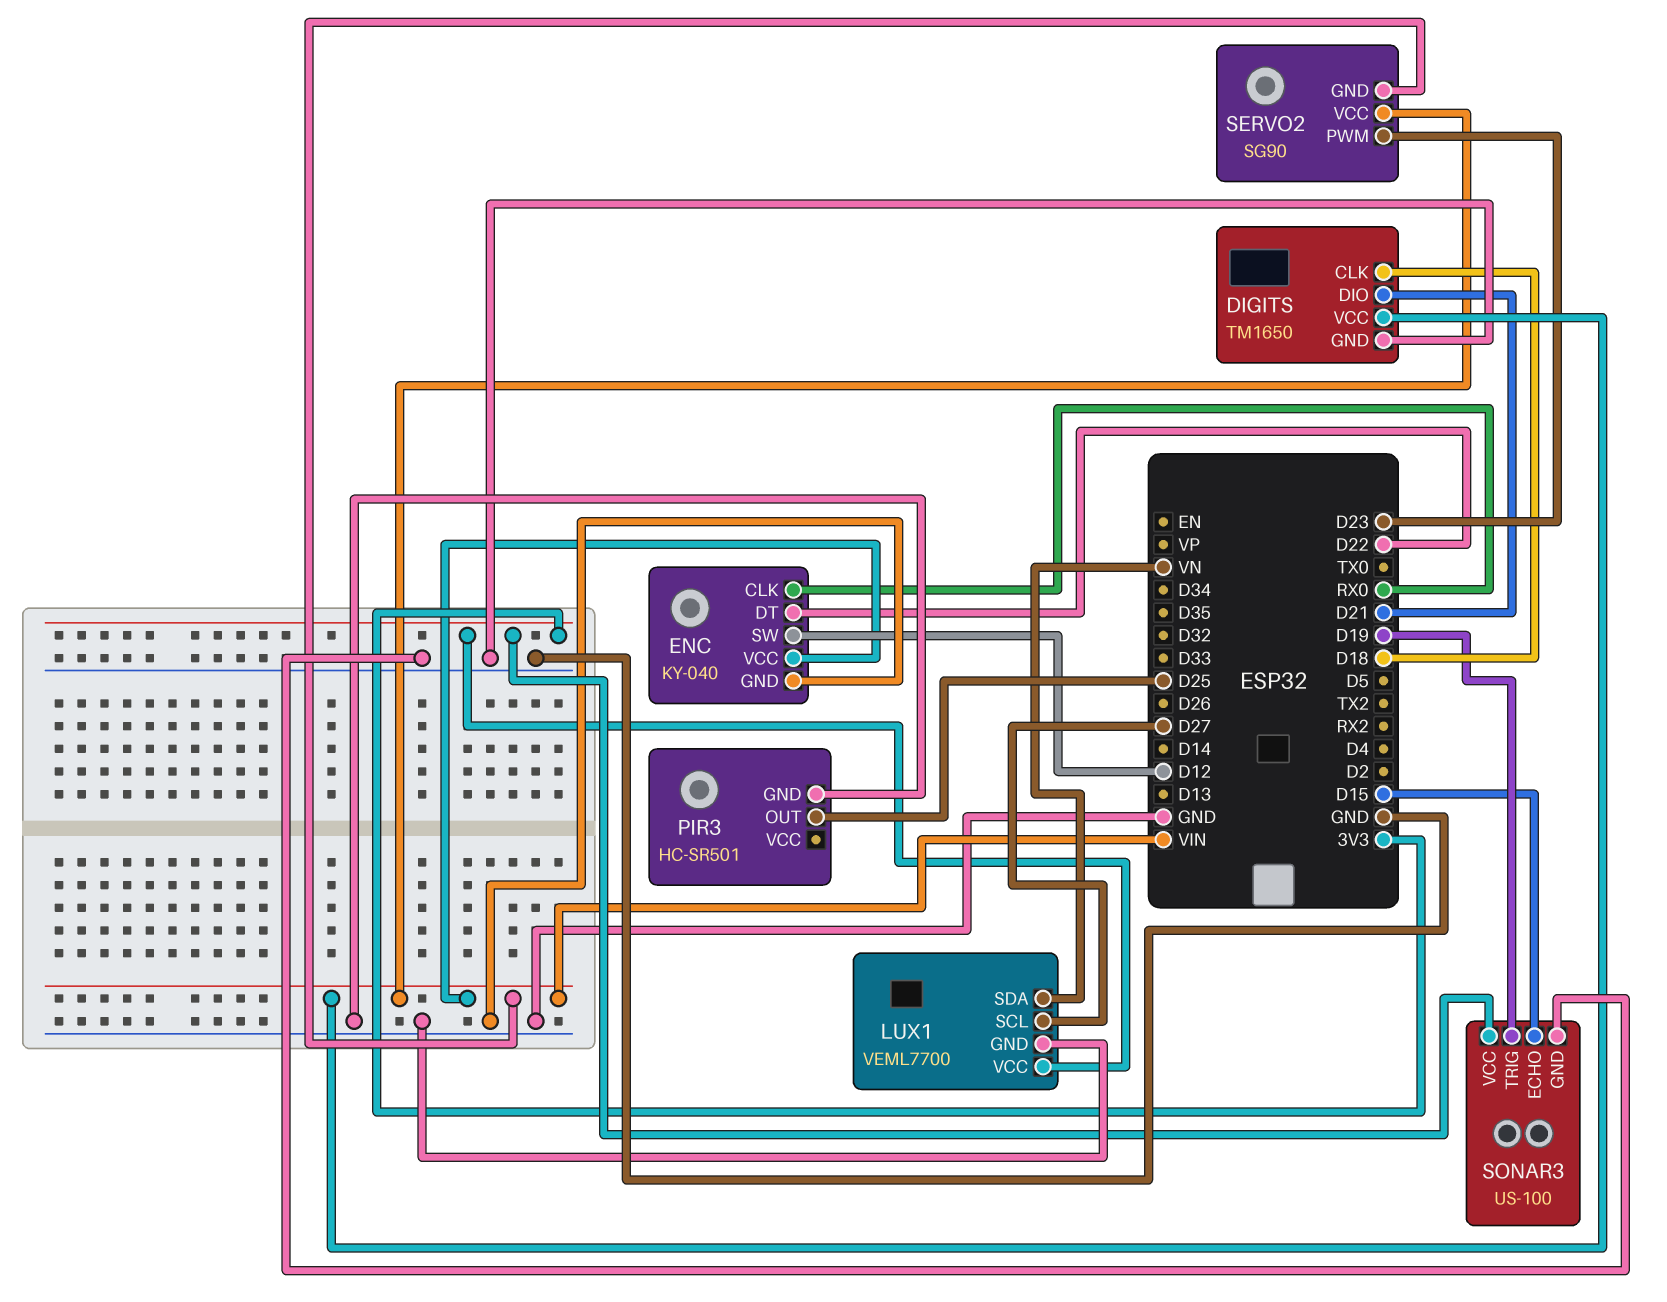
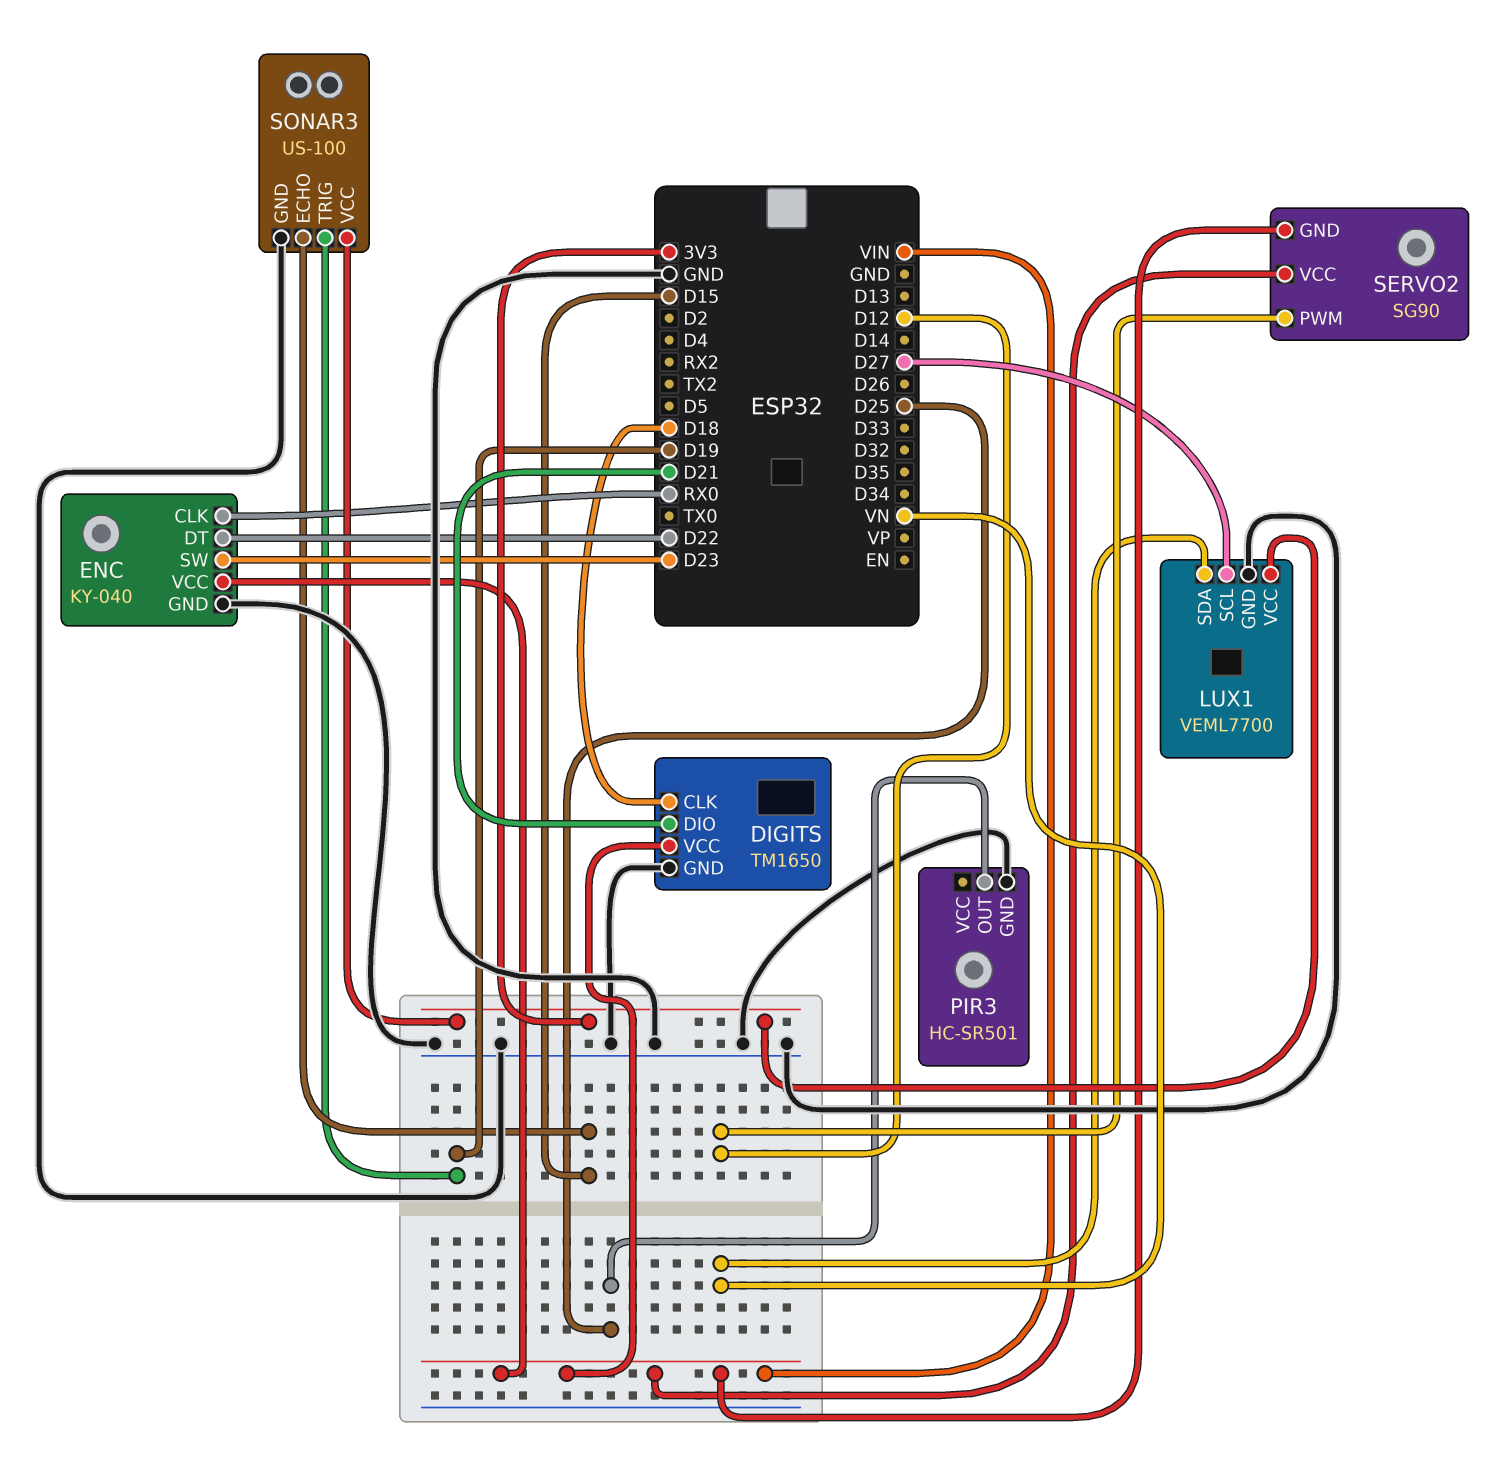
ENC pin SW: D12 -> D23
SERVO2 pin PWM: D23 -> D12

